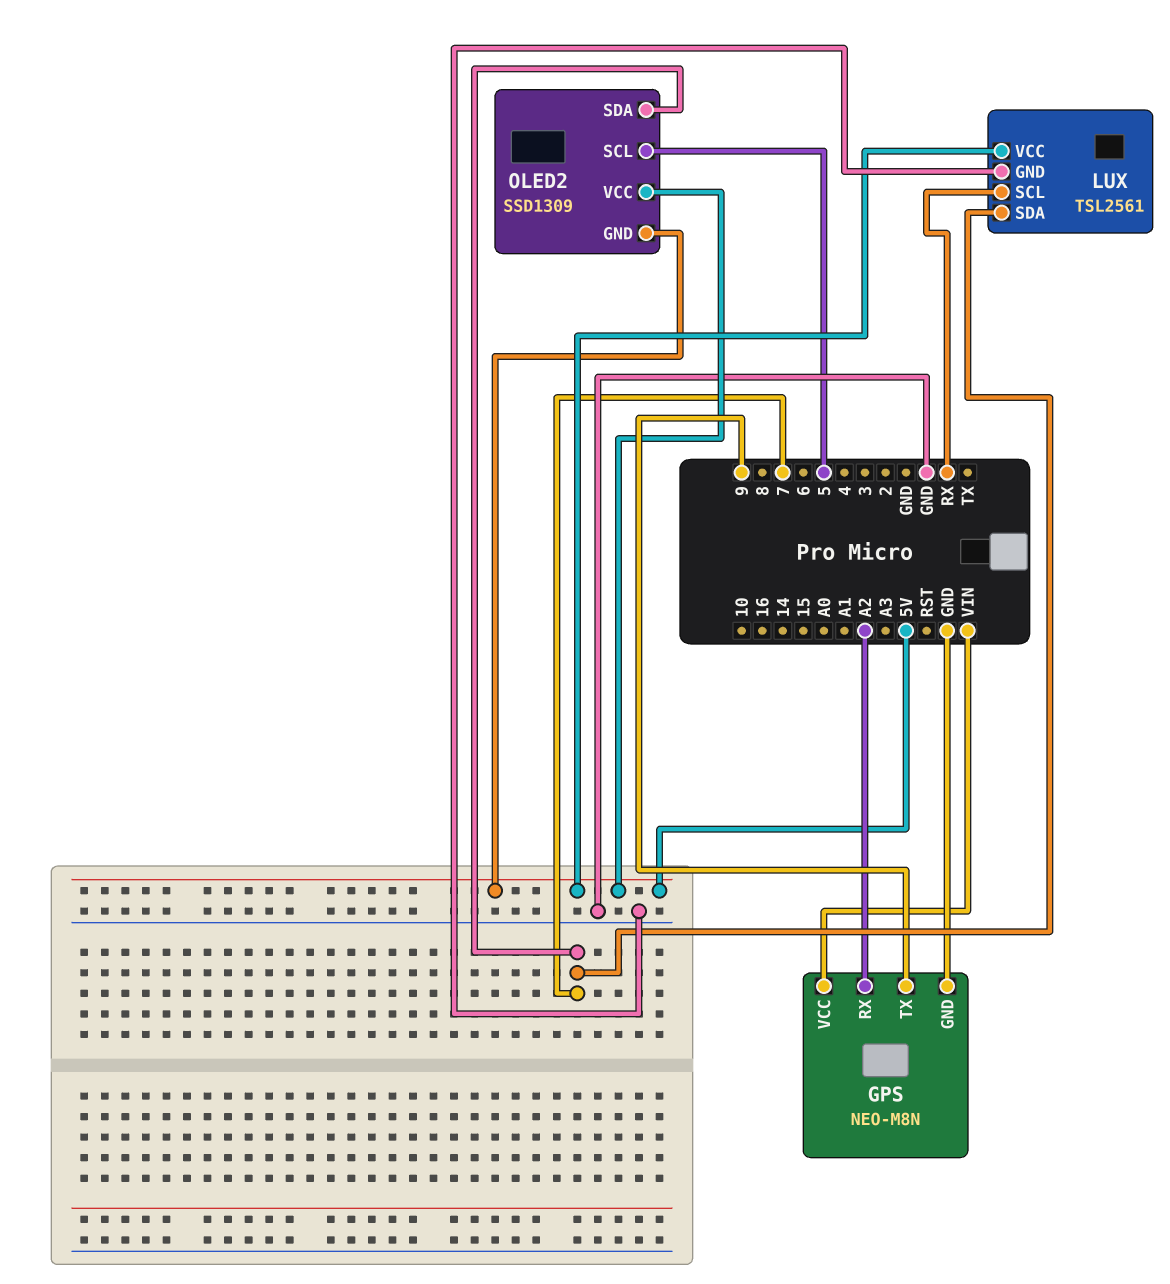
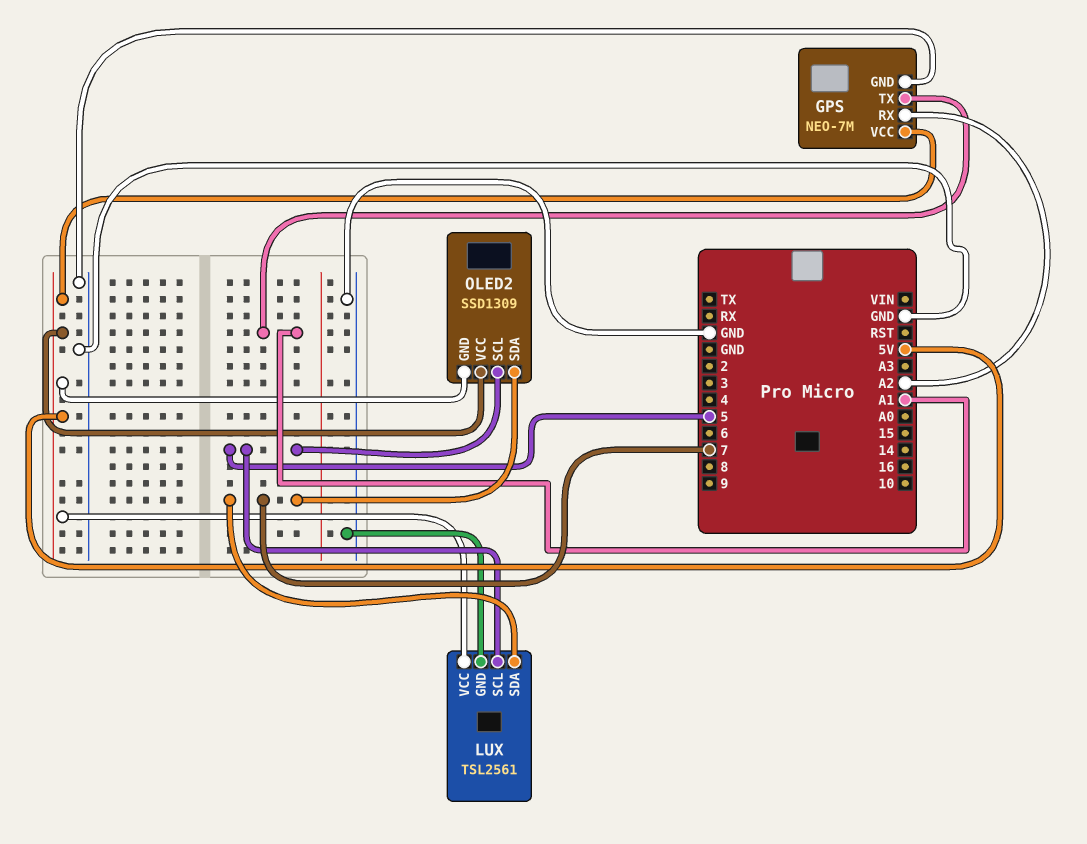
GPS: NEO-M8N -> NEO-7M
GPS pin TX: 9 -> A1
GPS pin VCC: VIN -> 5V
LUX pin SCL: RX -> 5

